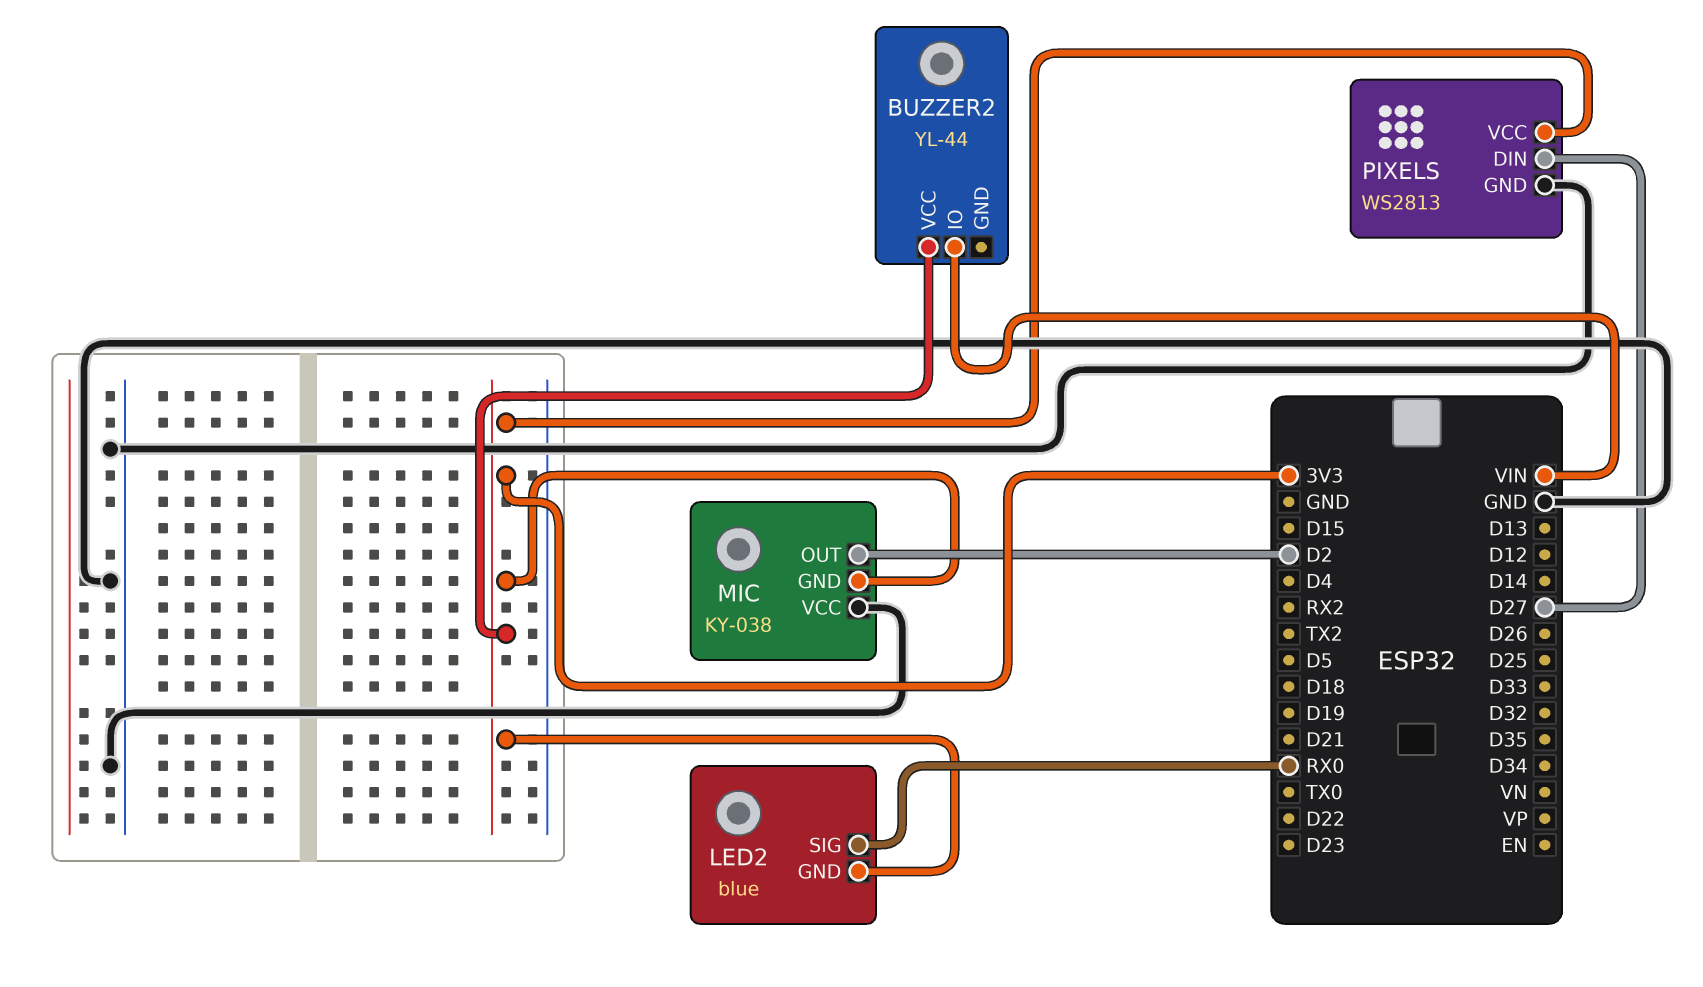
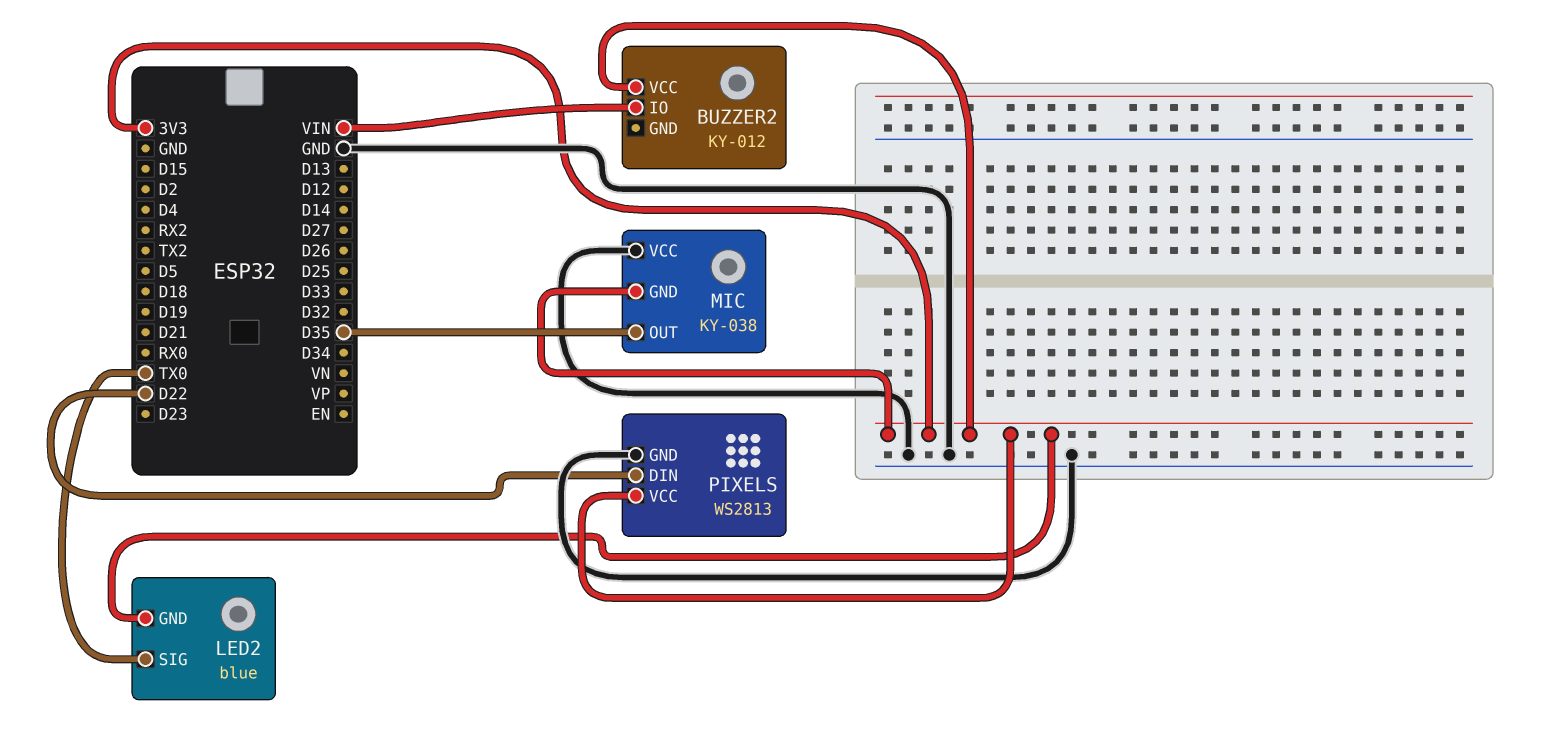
BUZZER2: YL-44 -> KY-012
LED2 pin SIG: RX0 -> TX0
MIC pin OUT: D2 -> D35
PIXELS pin DIN: D27 -> D22

